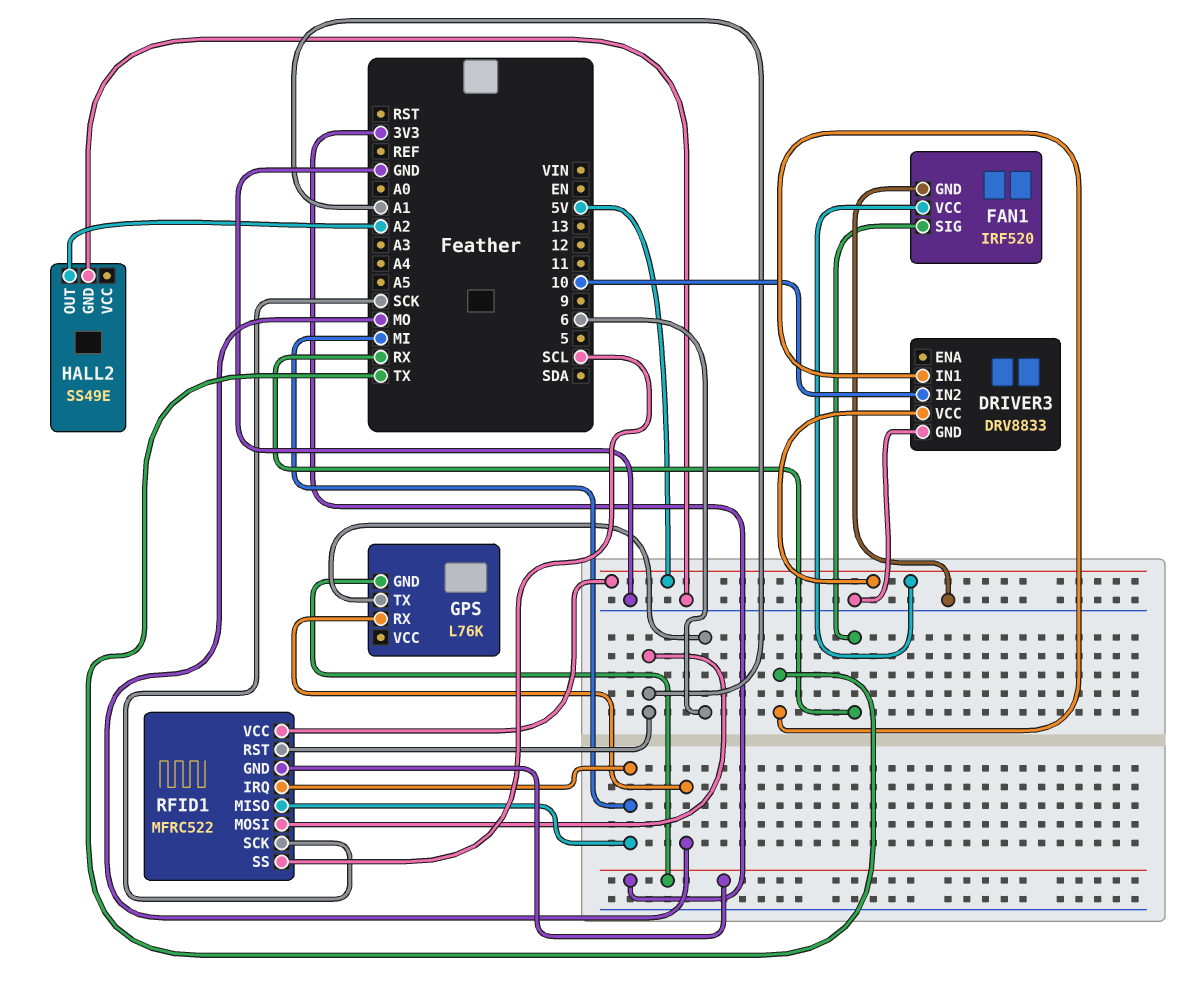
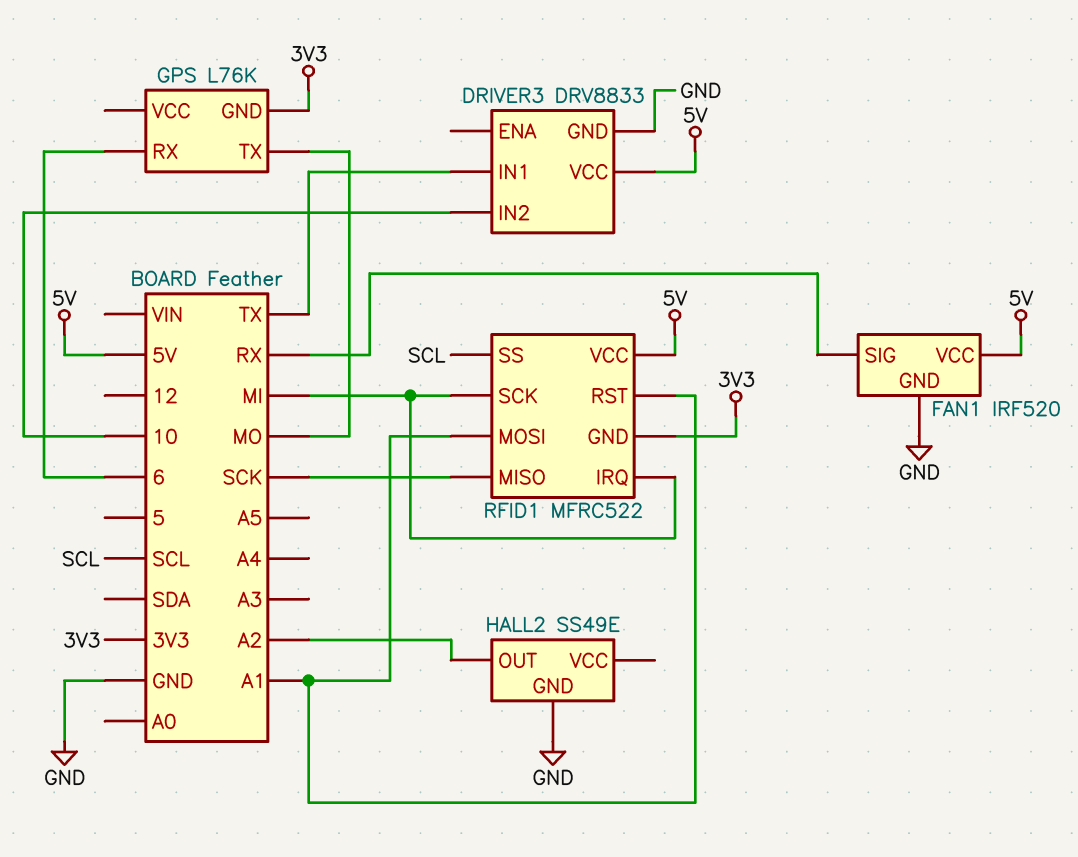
GPS pin RX: MO -> 6
GPS pin TX: 6 -> MO
RFID1 pin MISO: MI -> SCK
RFID1 pin SCK: SCK -> MI

